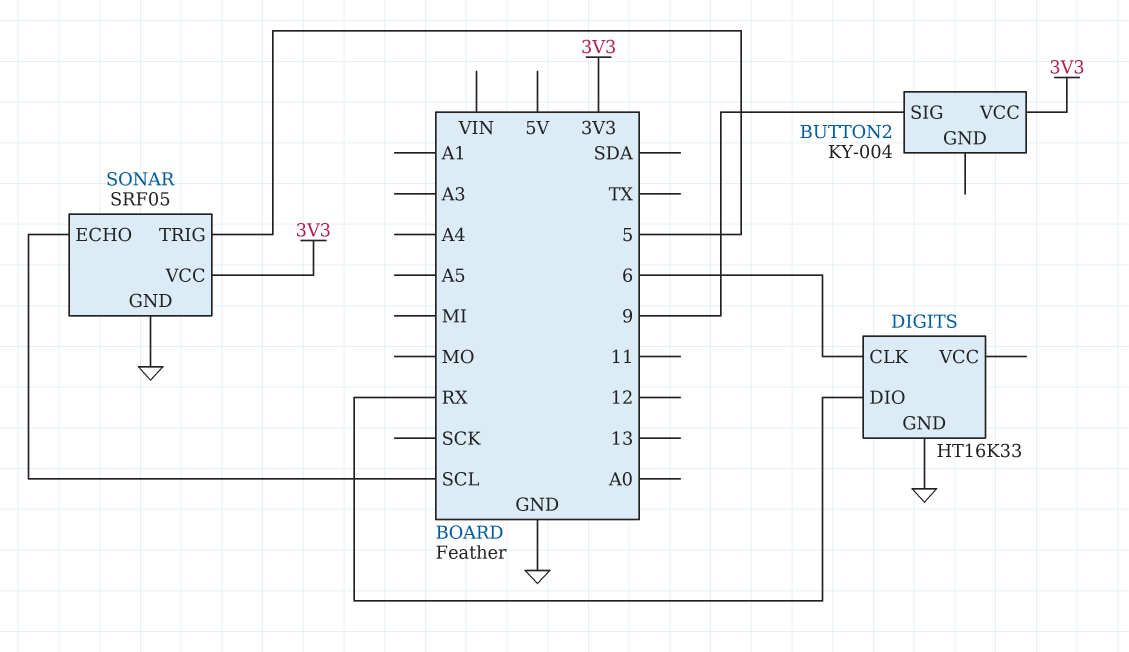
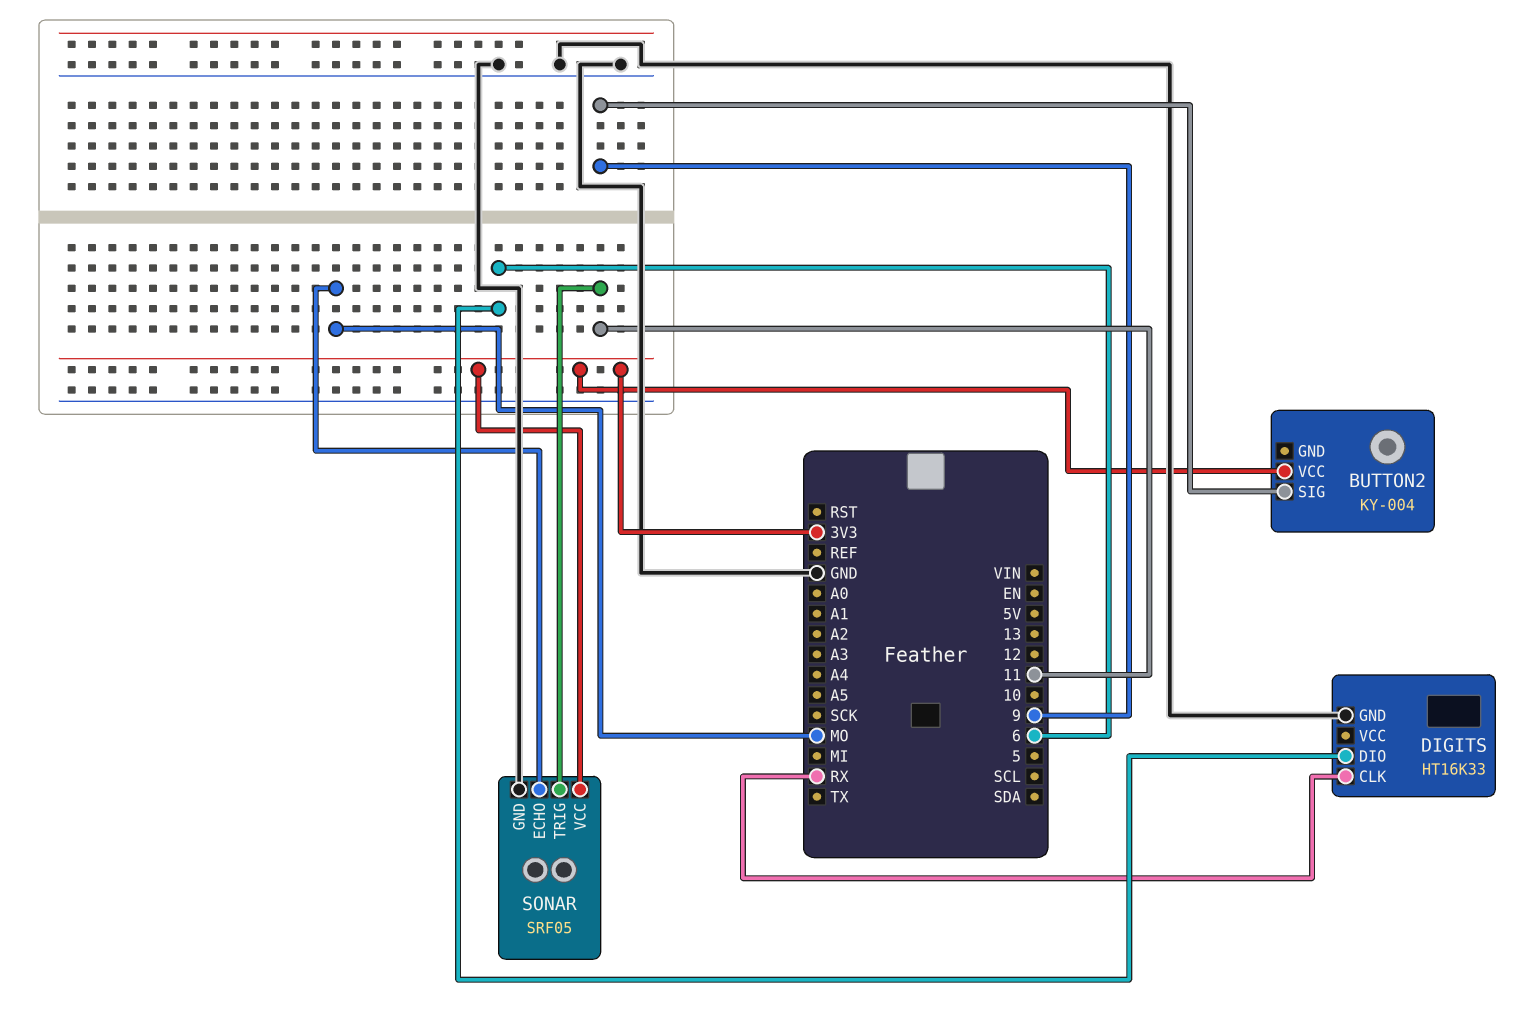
DIGITS pin CLK: 6 -> RX
DIGITS pin DIO: RX -> 6
SONAR pin ECHO: SCL -> MO
SONAR pin TRIG: 5 -> 11

